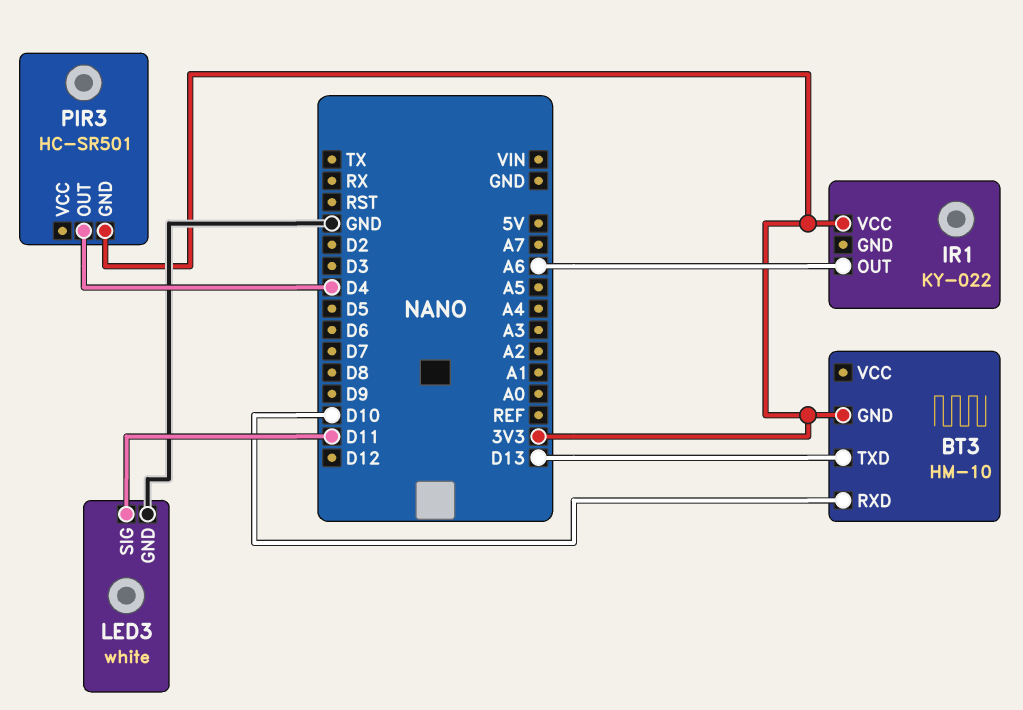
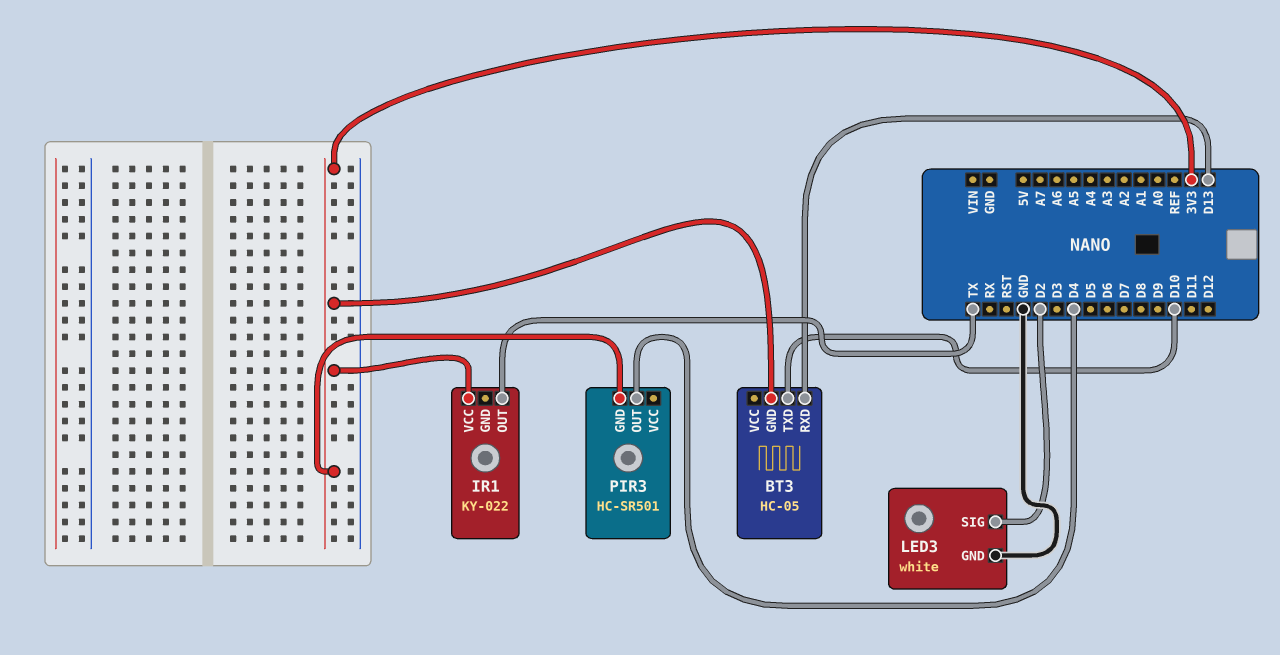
BT3: HM-10 -> HC-05
BT3 pin RXD: D10 -> D13
BT3 pin TXD: D13 -> D10
IR1 pin OUT: A6 -> TX
LED3 pin SIG: D11 -> D2

